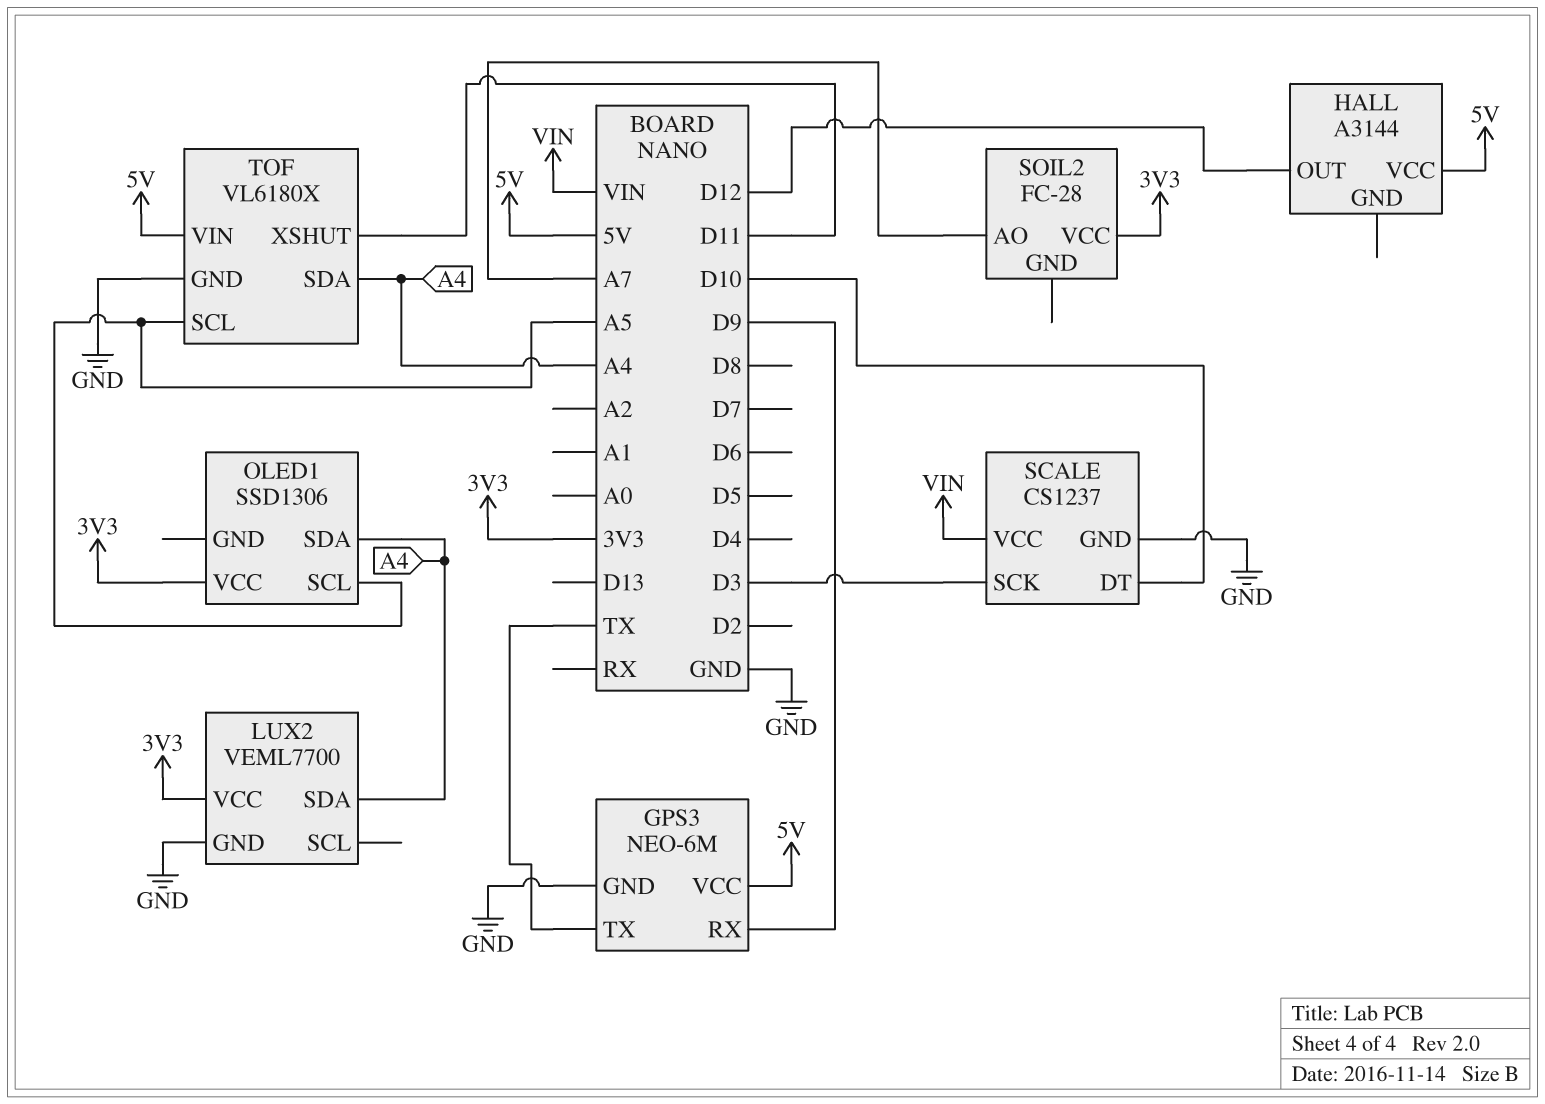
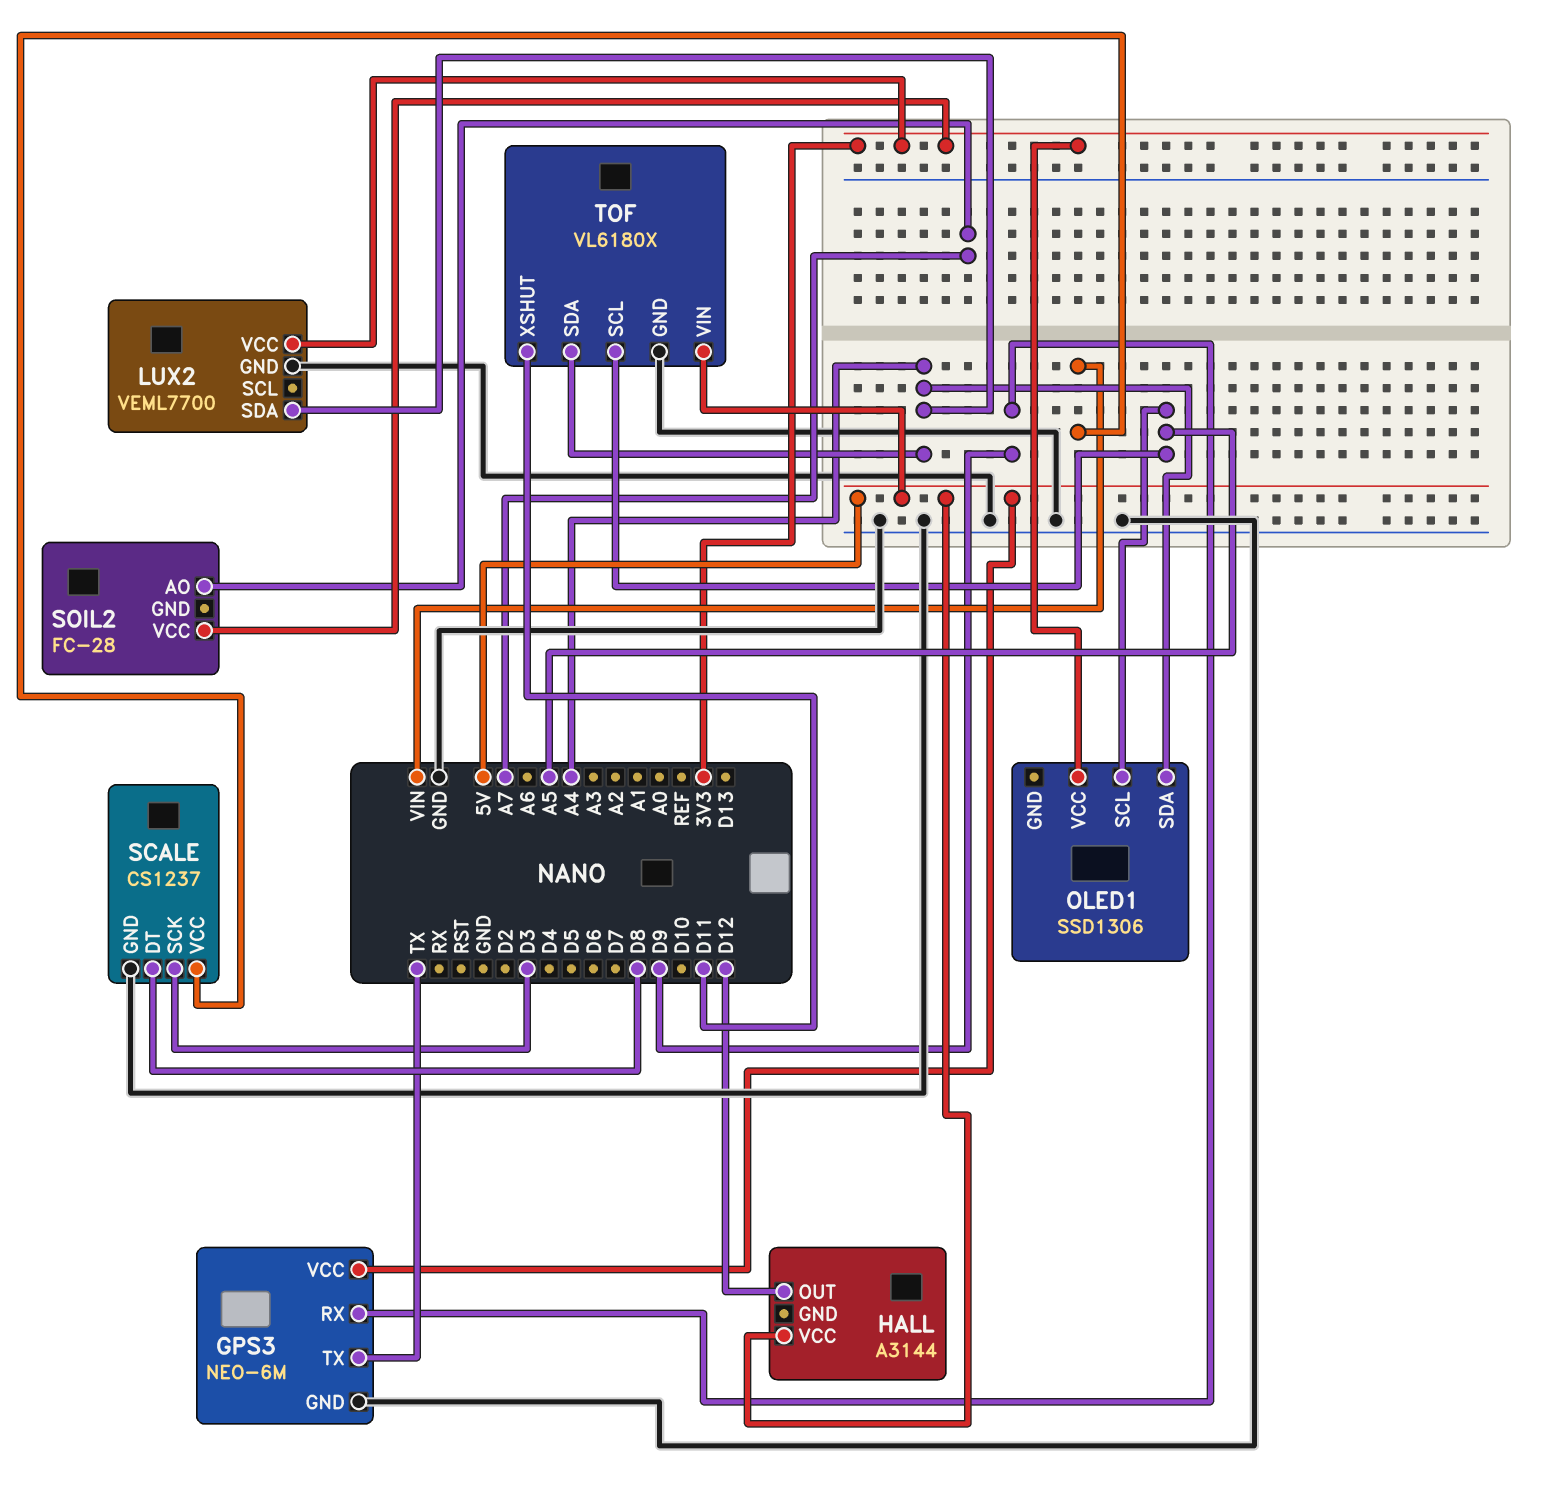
SCALE pin DT: D10 -> D8

